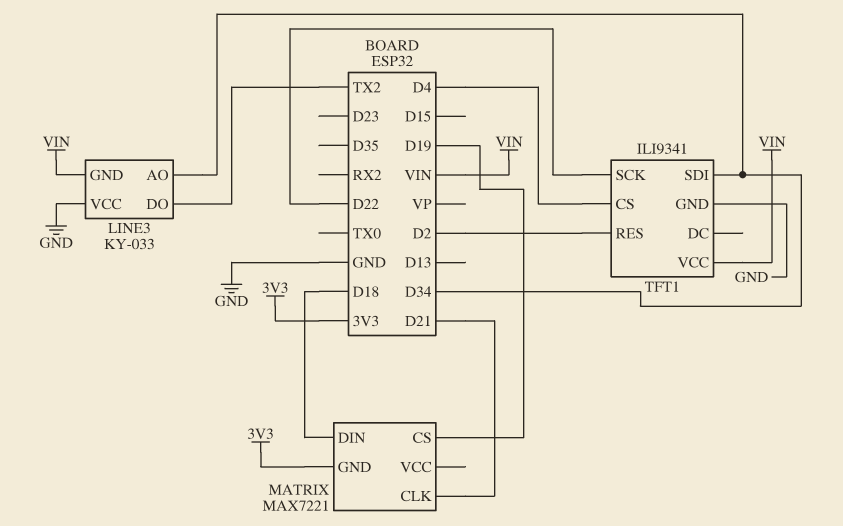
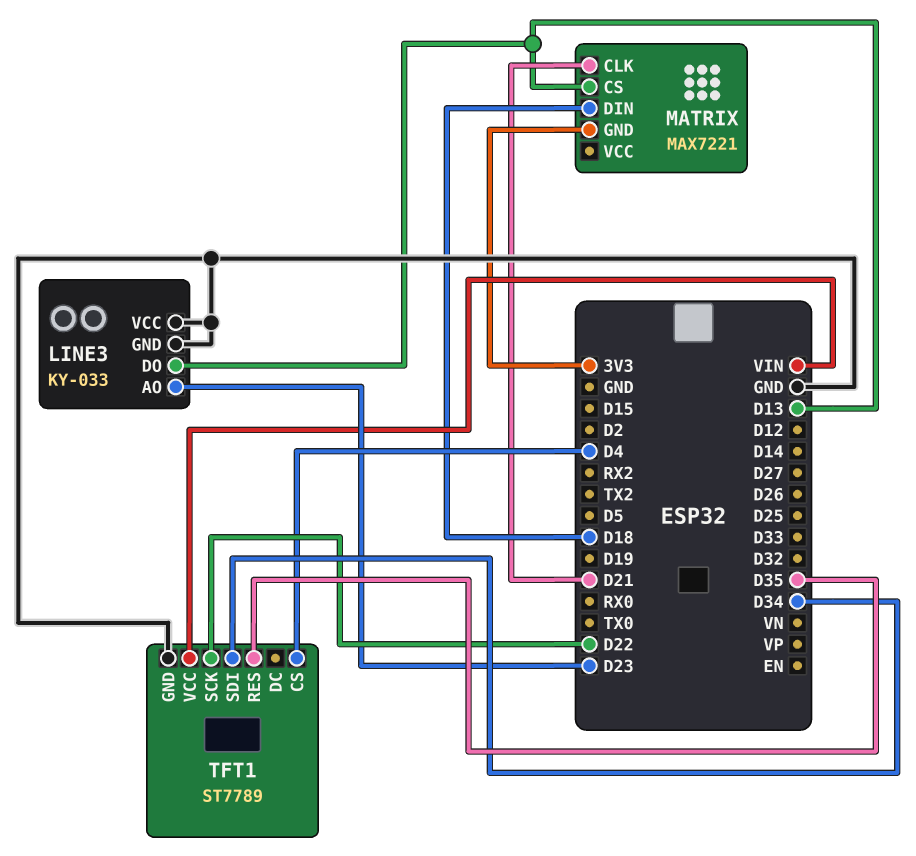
LINE3 pin AO: D34 -> D23
LINE3 pin DO: TX2 -> D13
LINE3 pin GND: VIN -> GND
MATRIX pin CS: D19 -> D13
TFT1: ILI9341 -> ST7789
TFT1 pin RES: D2 -> D35

